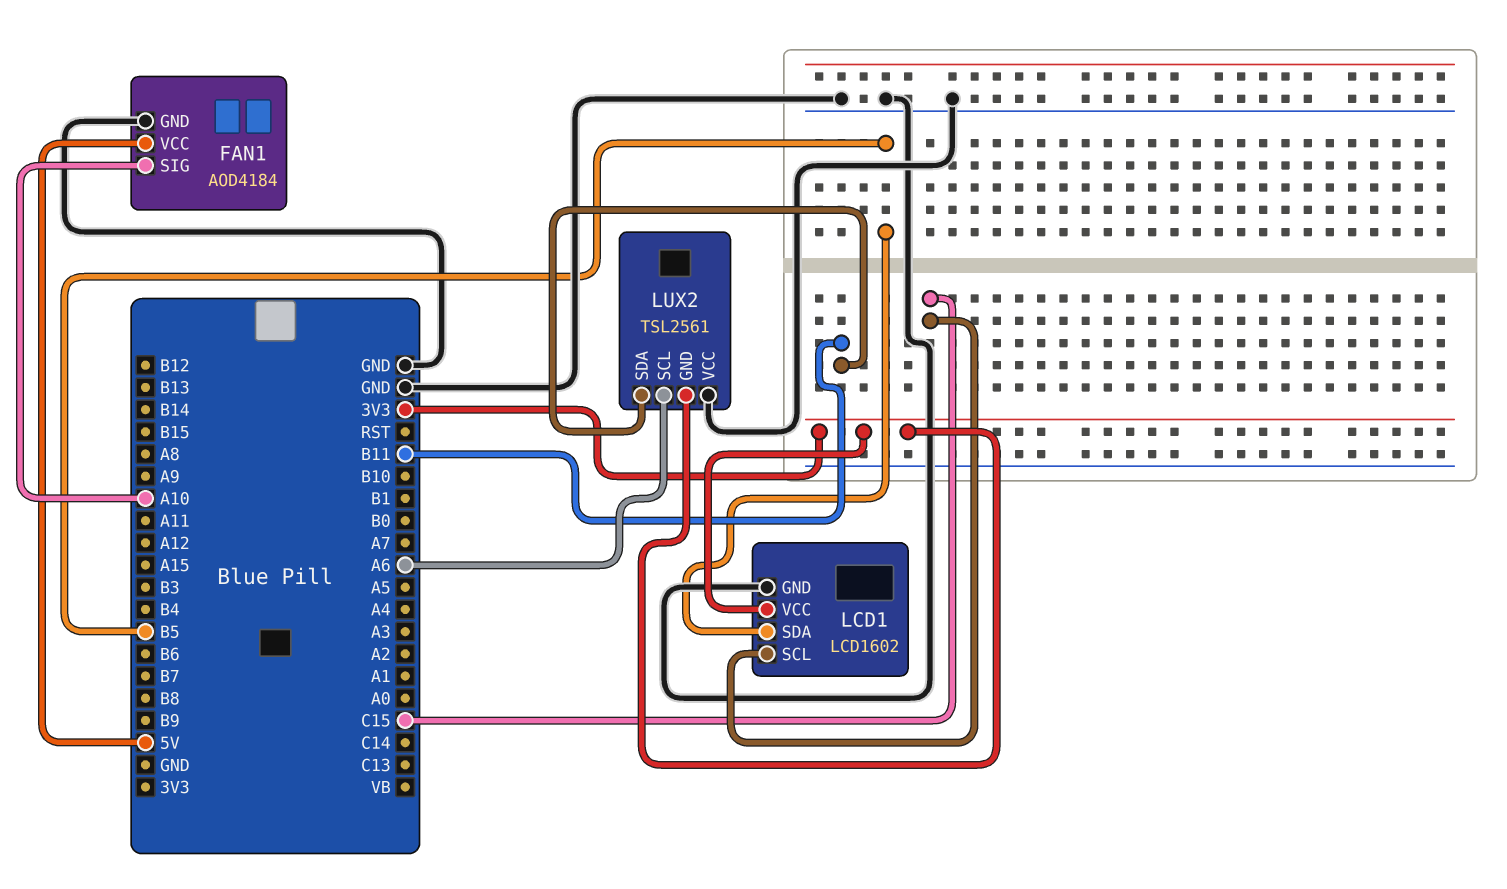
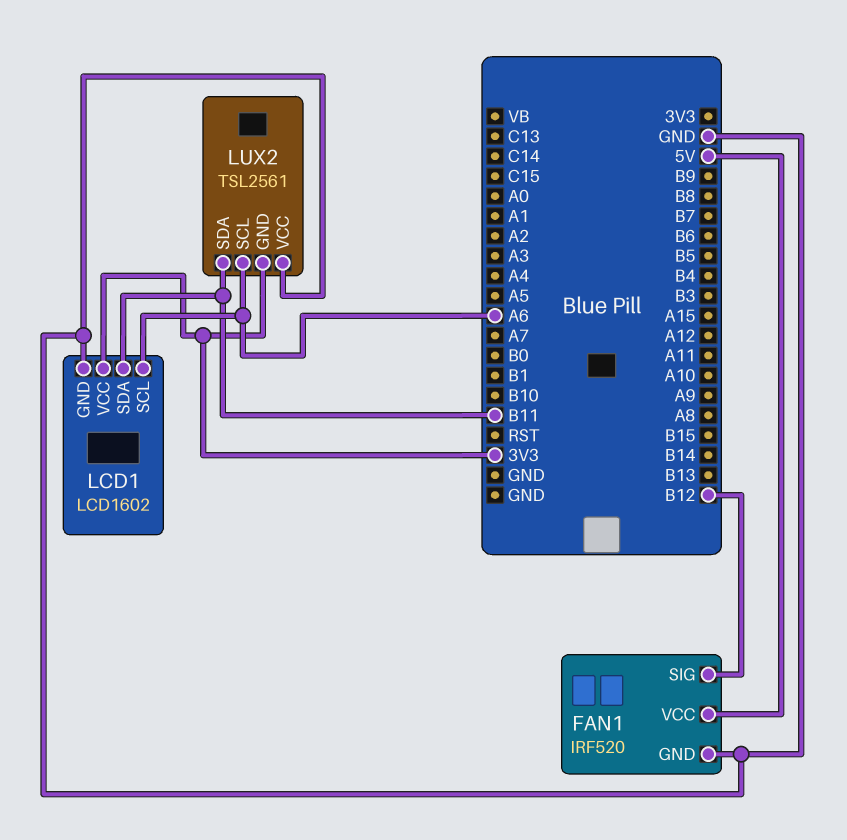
FAN1: AOD4184 -> IRF520
FAN1 pin SIG: A10 -> B12
LCD1 pin SCL: C15 -> A6
LCD1 pin SDA: B5 -> B11

